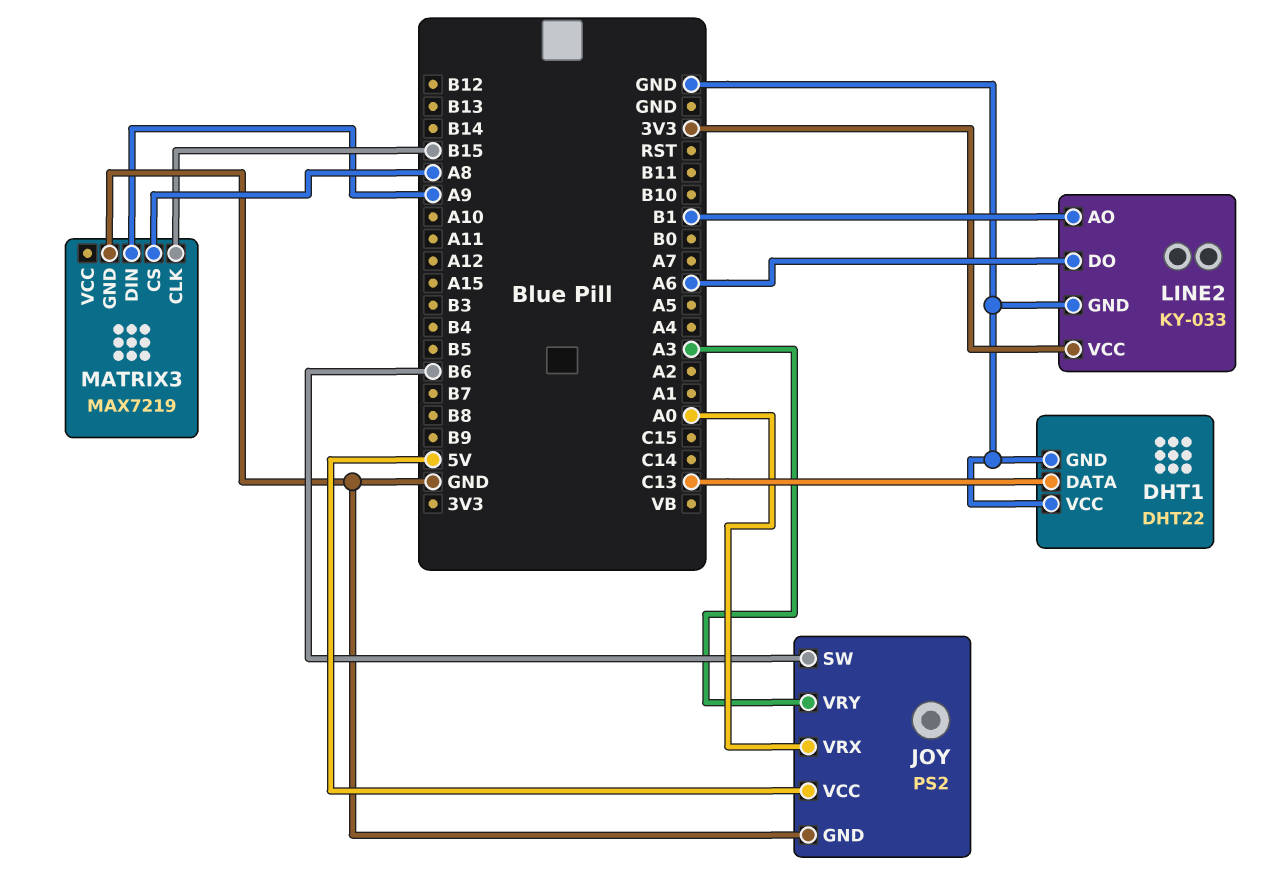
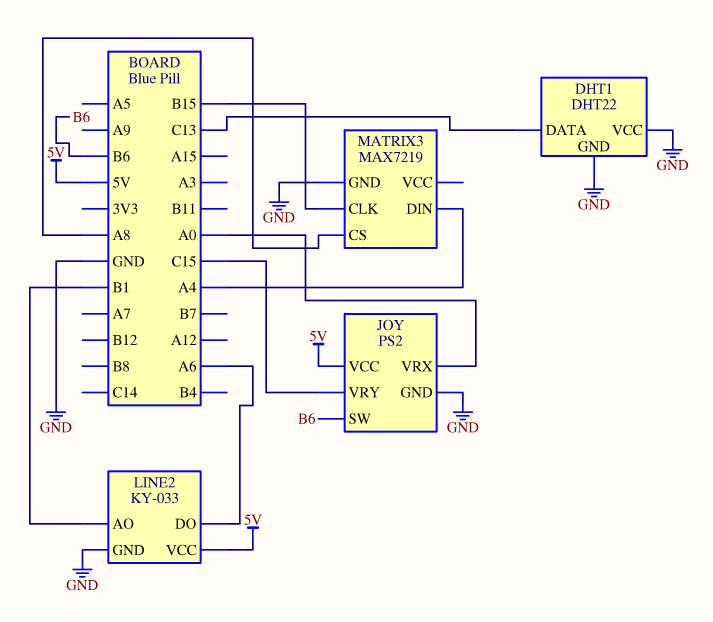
JOY pin VRY: A3 -> C15
LINE2 pin VCC: 3V3 -> 5V
MATRIX3 pin DIN: A9 -> A4

